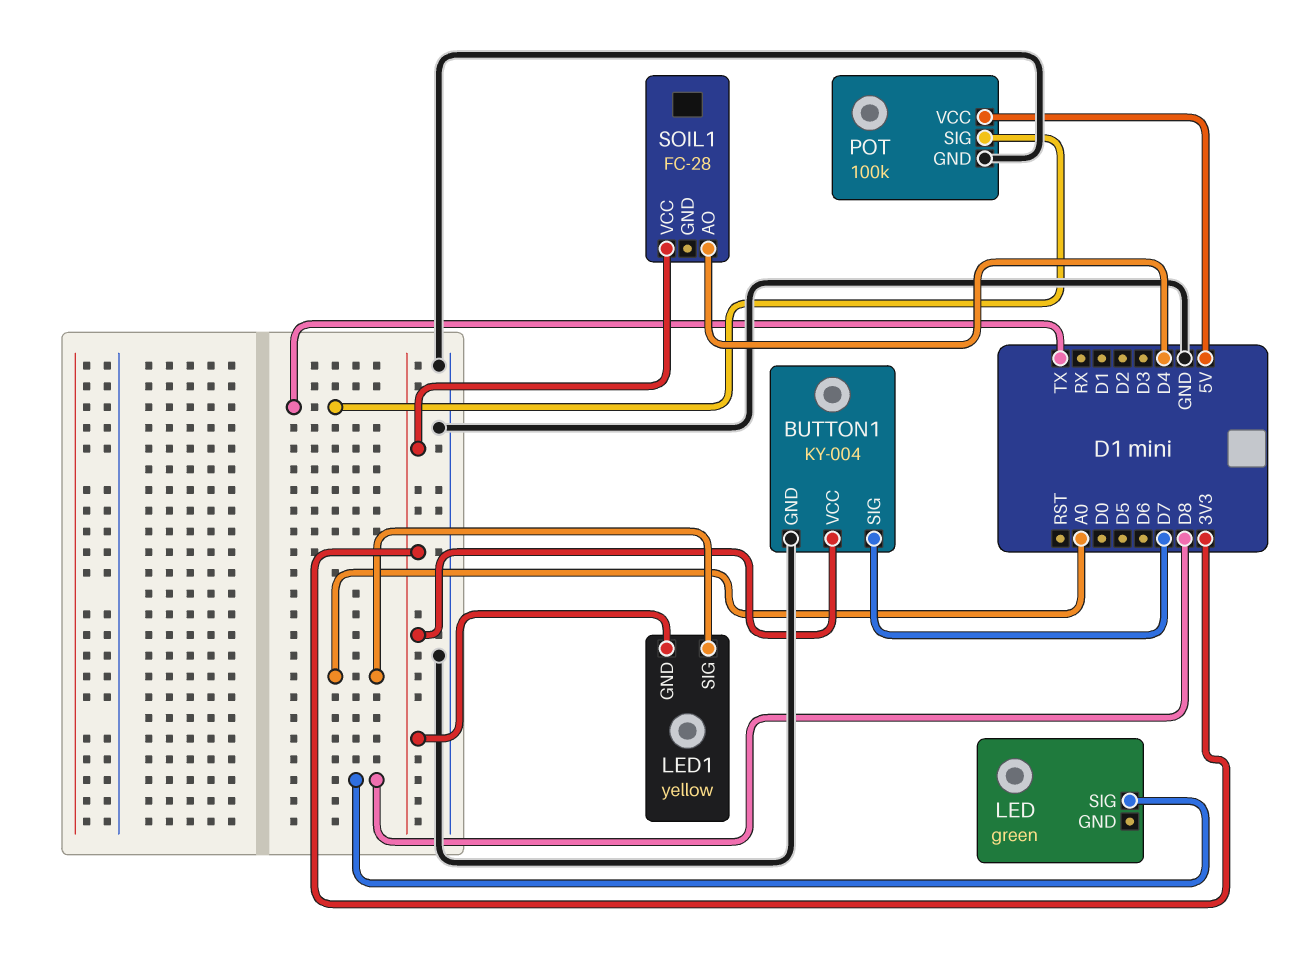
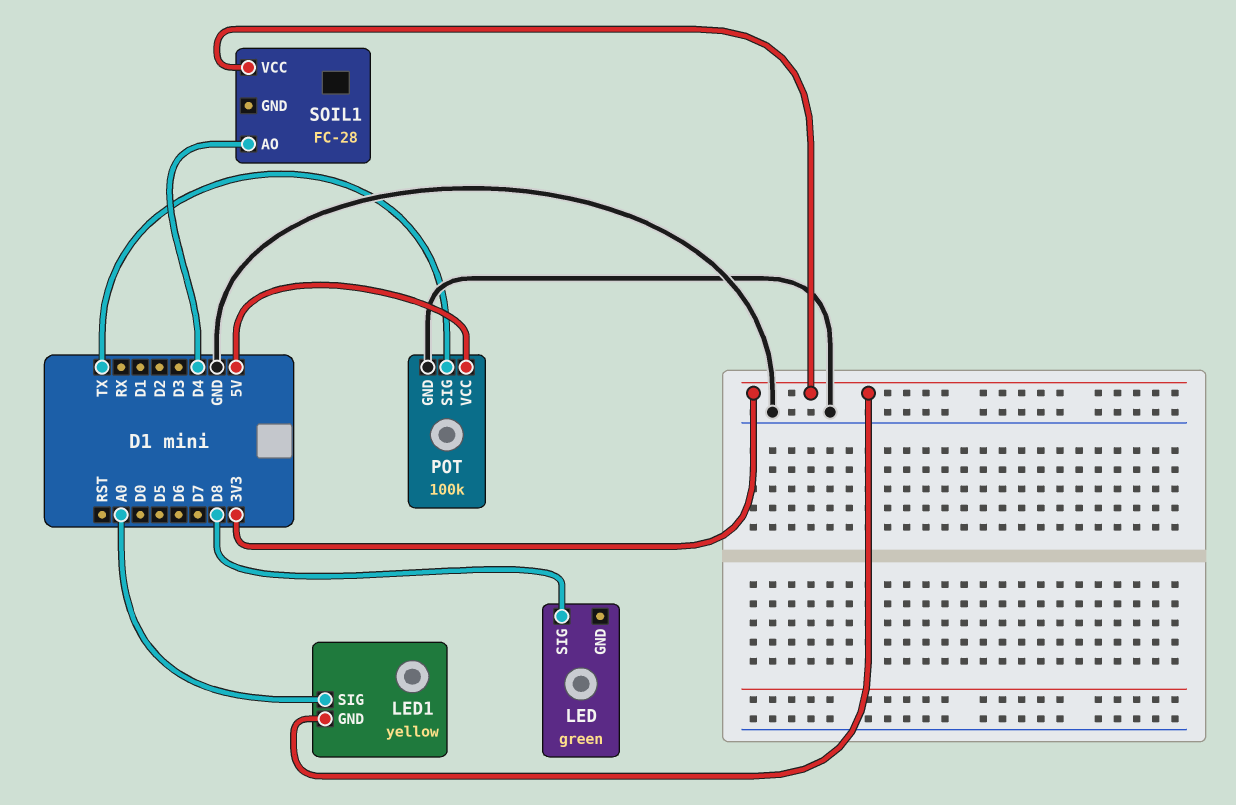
BUTTON1: KY-004 -> none
BUTTON1 pin GND: GND -> none
BUTTON1 pin SIG: D7 -> none
BUTTON1 pin VCC: 3V3 -> none

